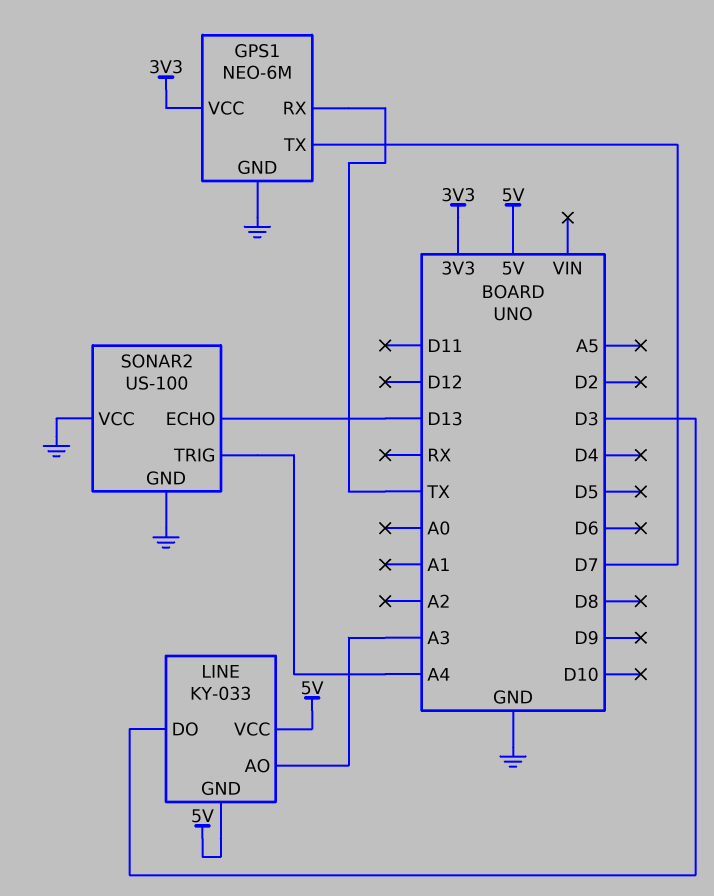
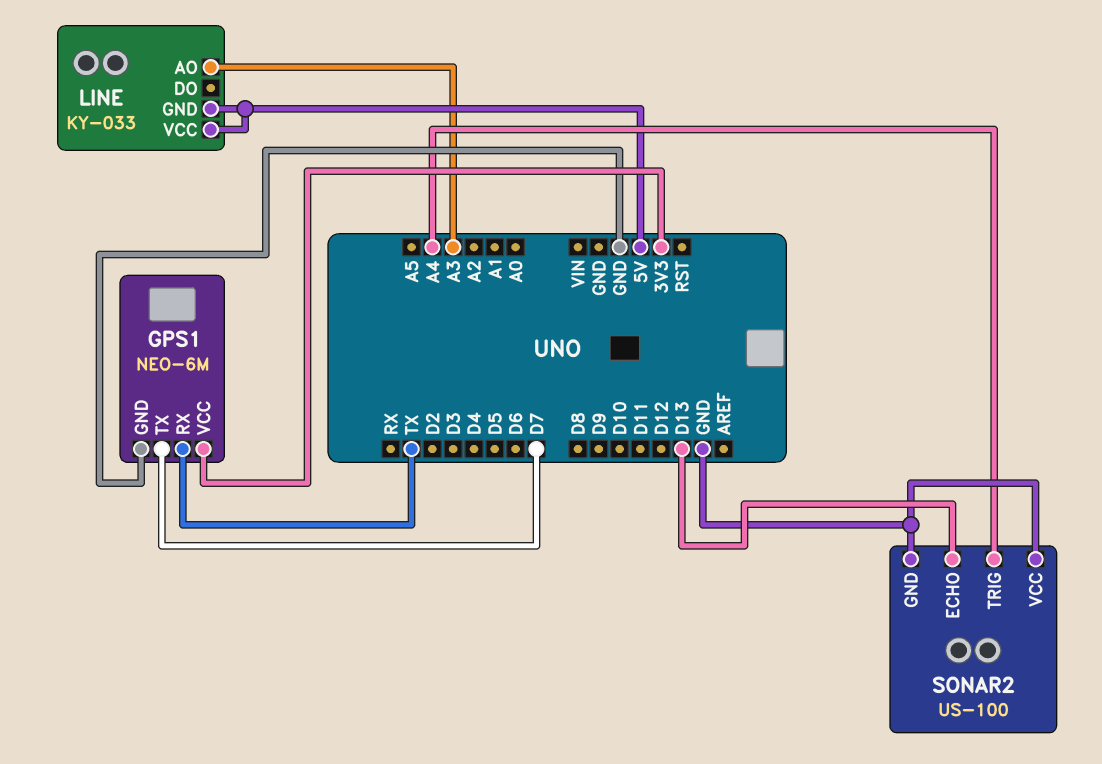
LINE pin DO: D3 -> none

